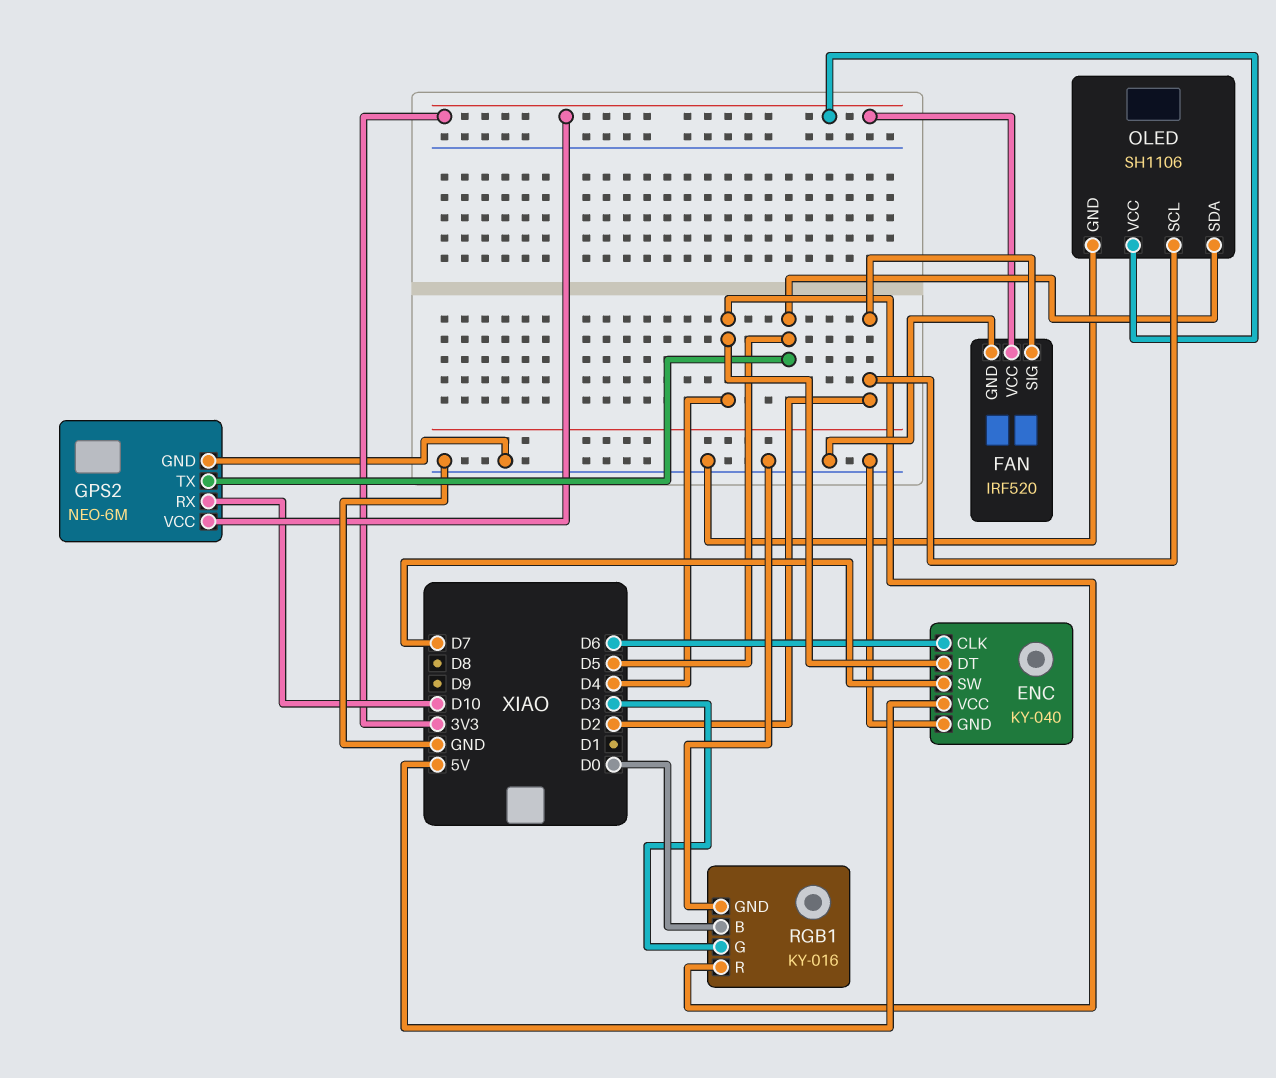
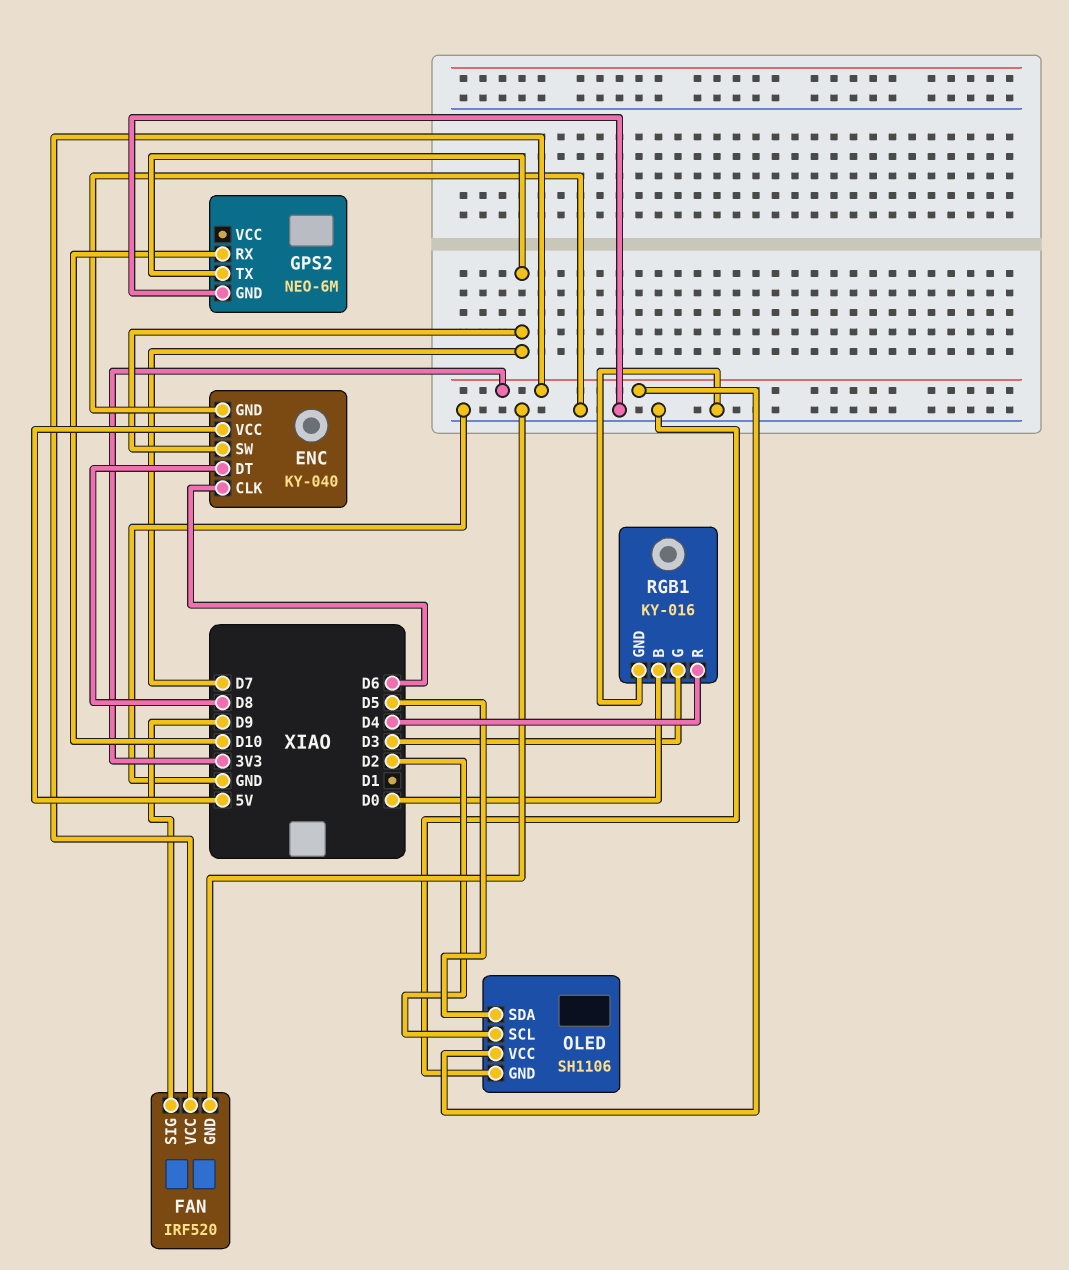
ENC pin DT: D4 -> D8
FAN pin SIG: D2 -> D9
GPS2 pin TX: D5 -> D7
GPS2 pin VCC: 3V3 -> none

